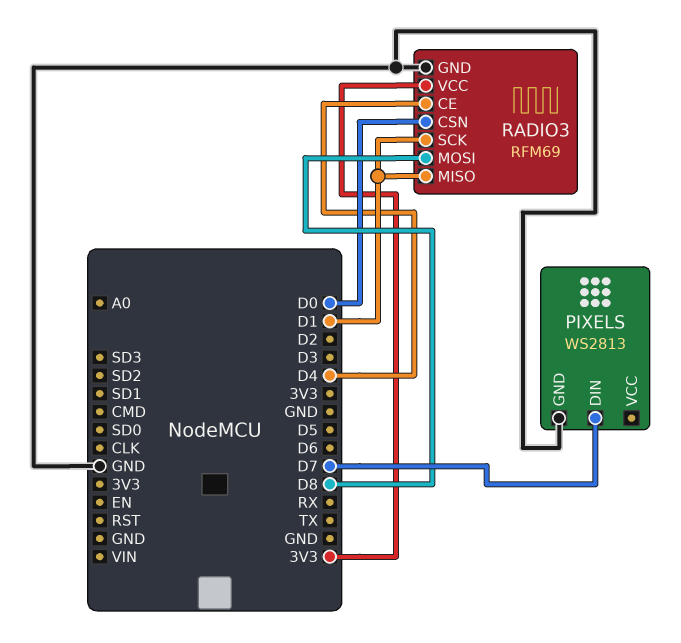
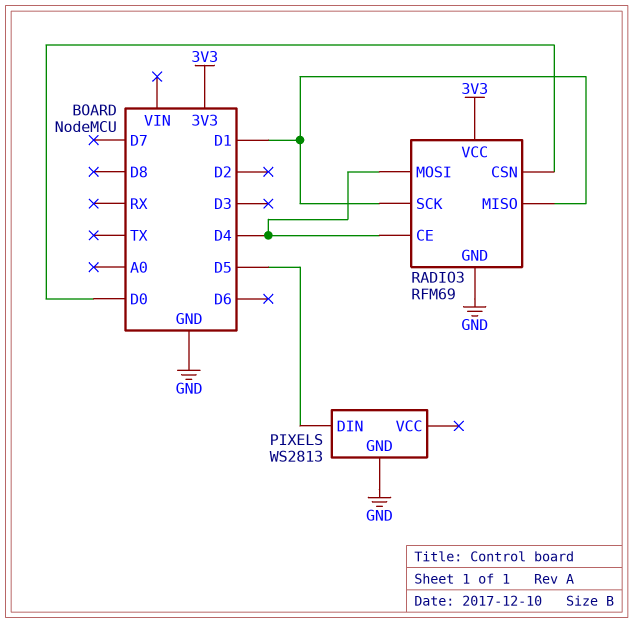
PIXELS pin DIN: D7 -> D5
RADIO3 pin MOSI: D8 -> D4

